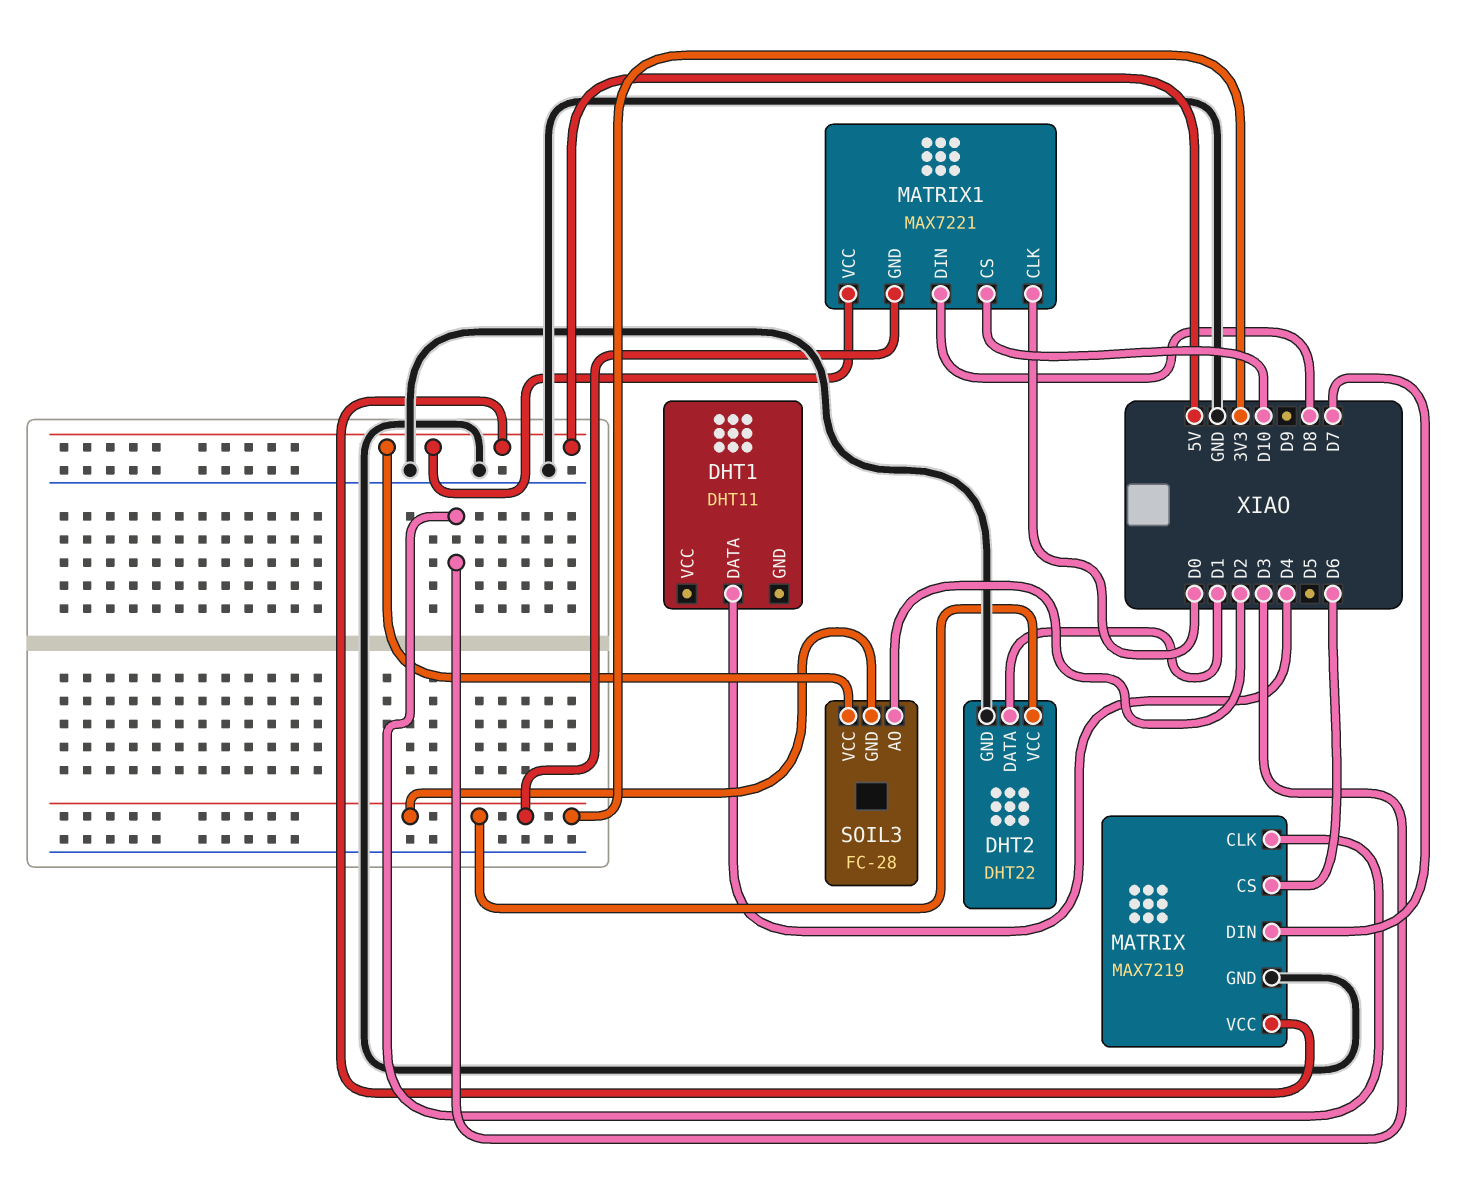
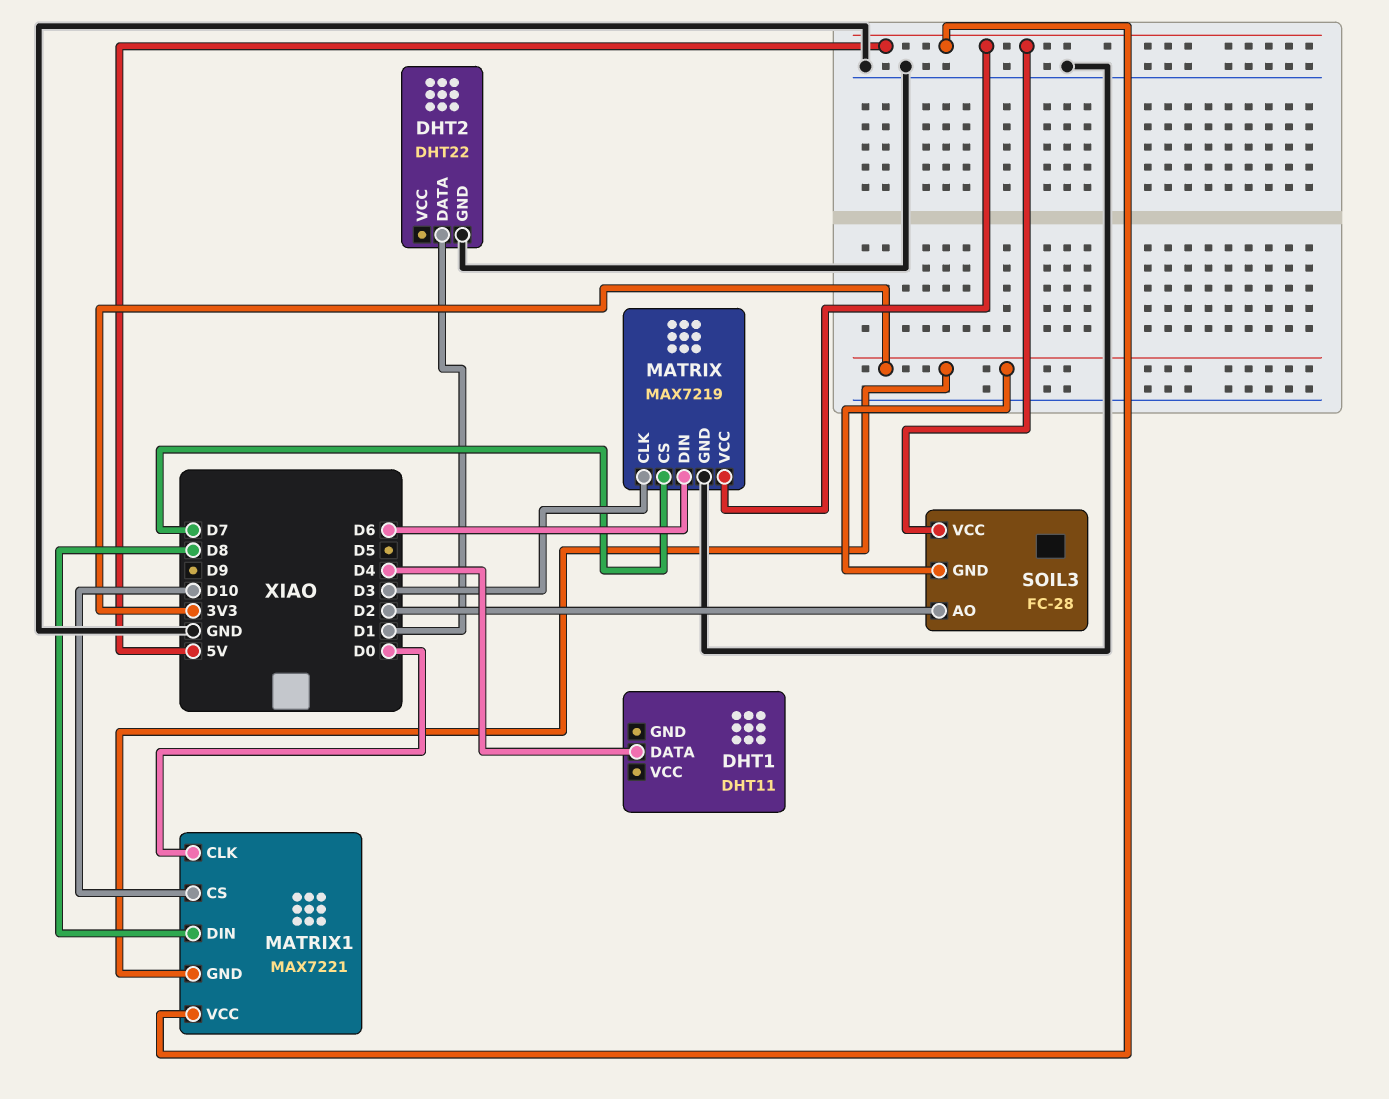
DHT2 pin VCC: 3V3 -> none
MATRIX pin CS: D6 -> D7
MATRIX pin DIN: D7 -> D6

